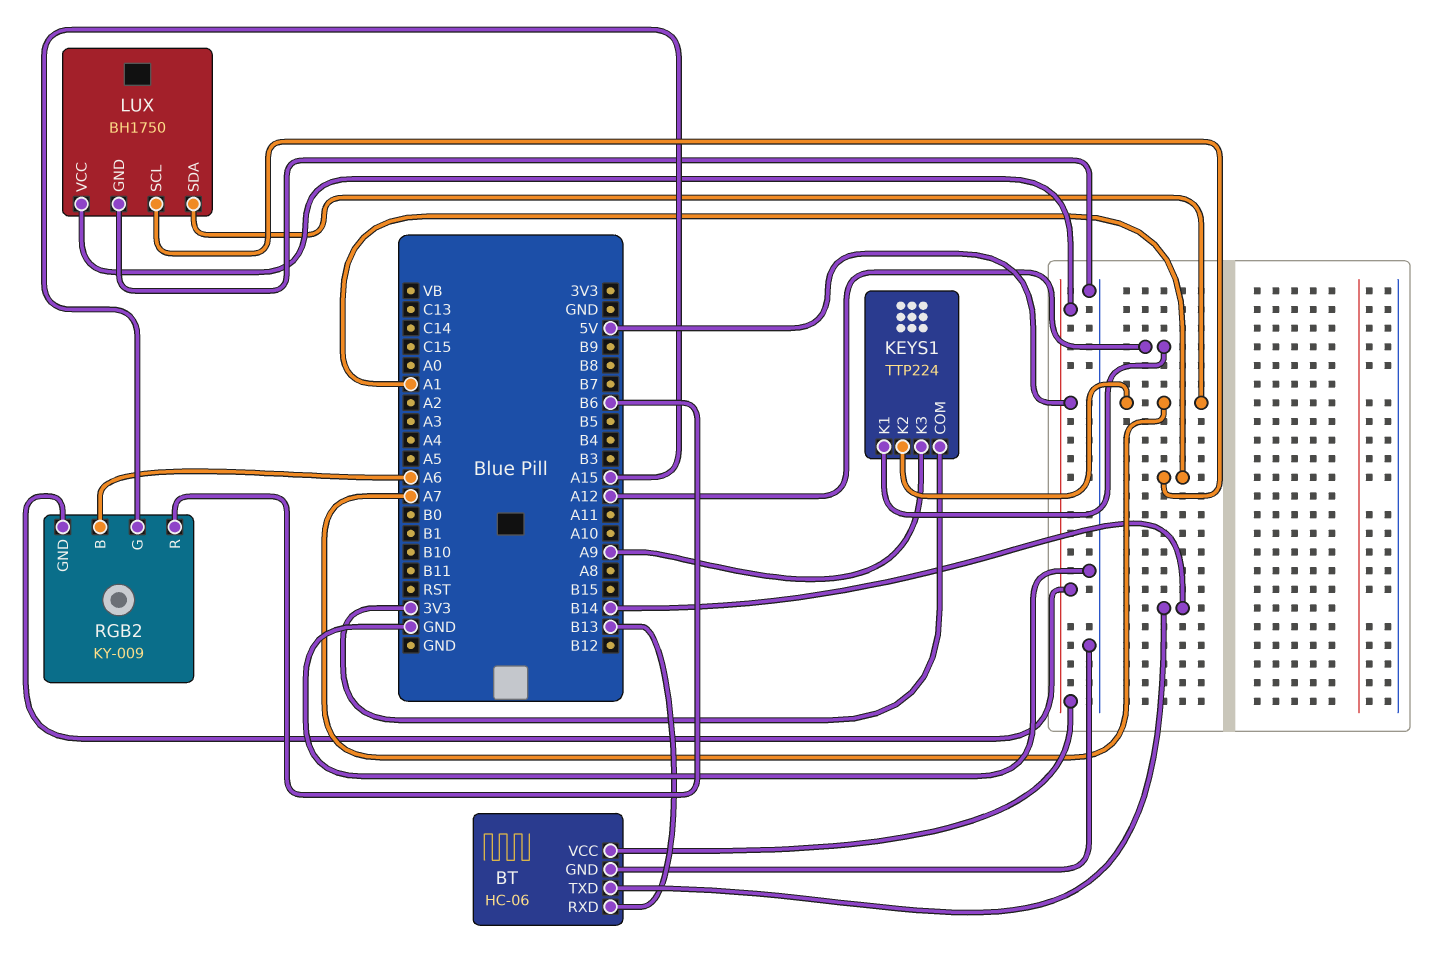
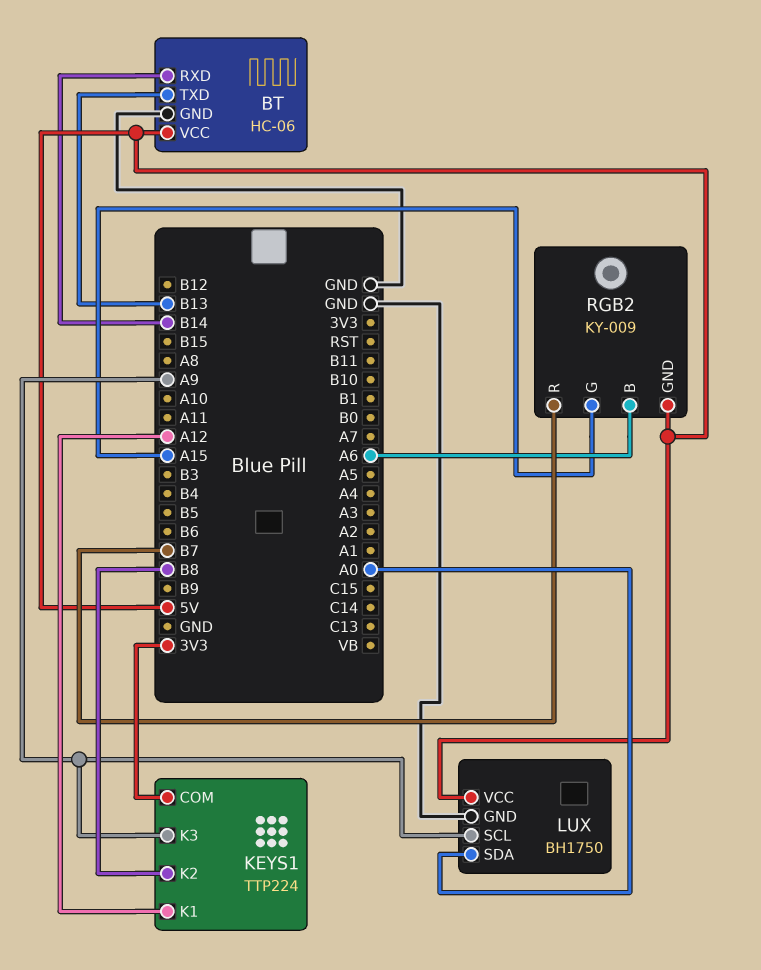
BT pin RXD: B13 -> B14
BT pin TXD: B14 -> B13
KEYS1 pin K2: A7 -> B8
LUX pin SCL: A1 -> A9
LUX pin SDA: A7 -> A0
RGB2 pin R: B6 -> B7

